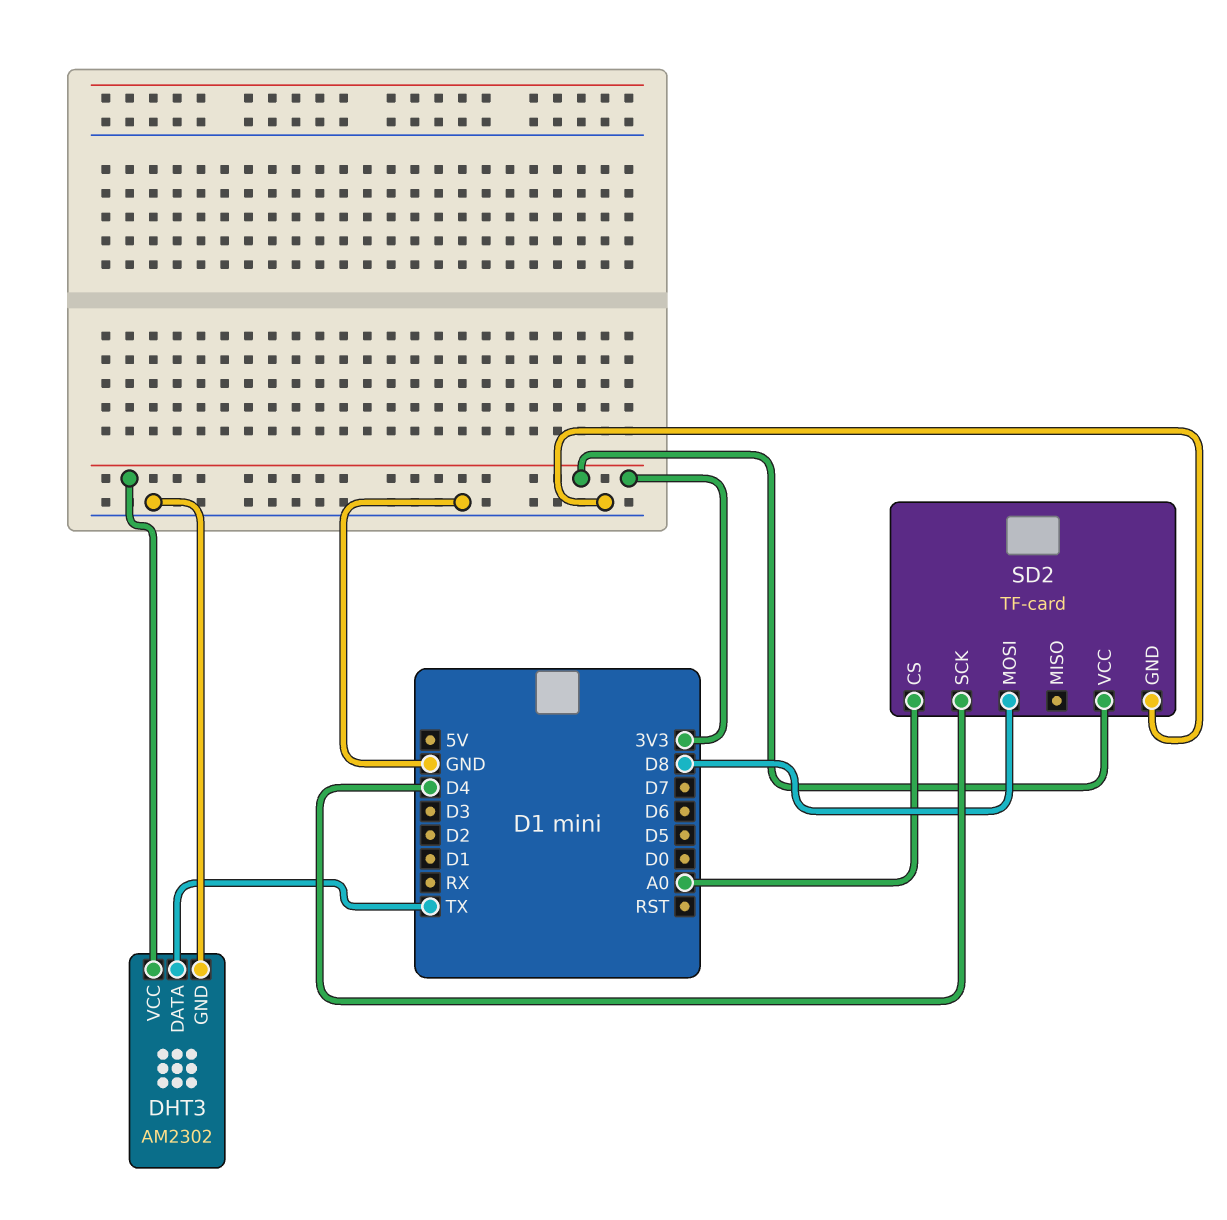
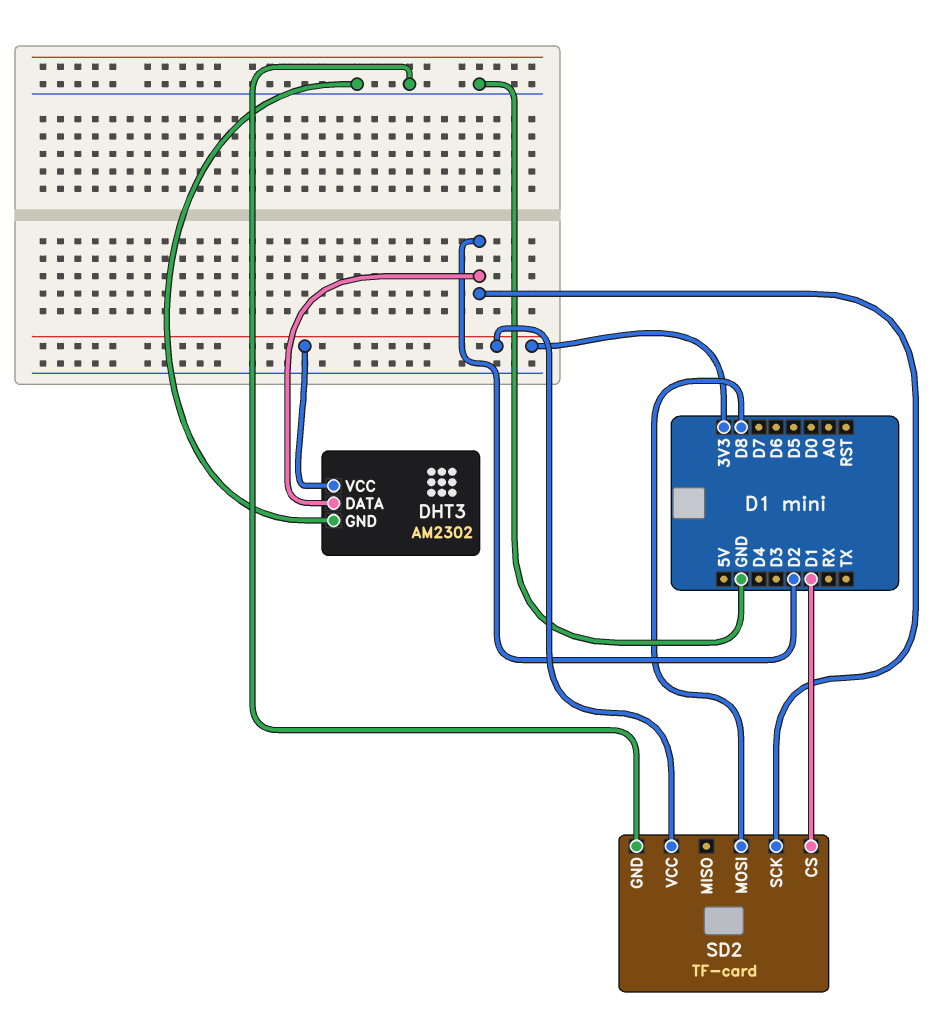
DHT3 pin DATA: TX -> D2
SD2 pin CS: A0 -> D1
SD2 pin SCK: D4 -> D2

